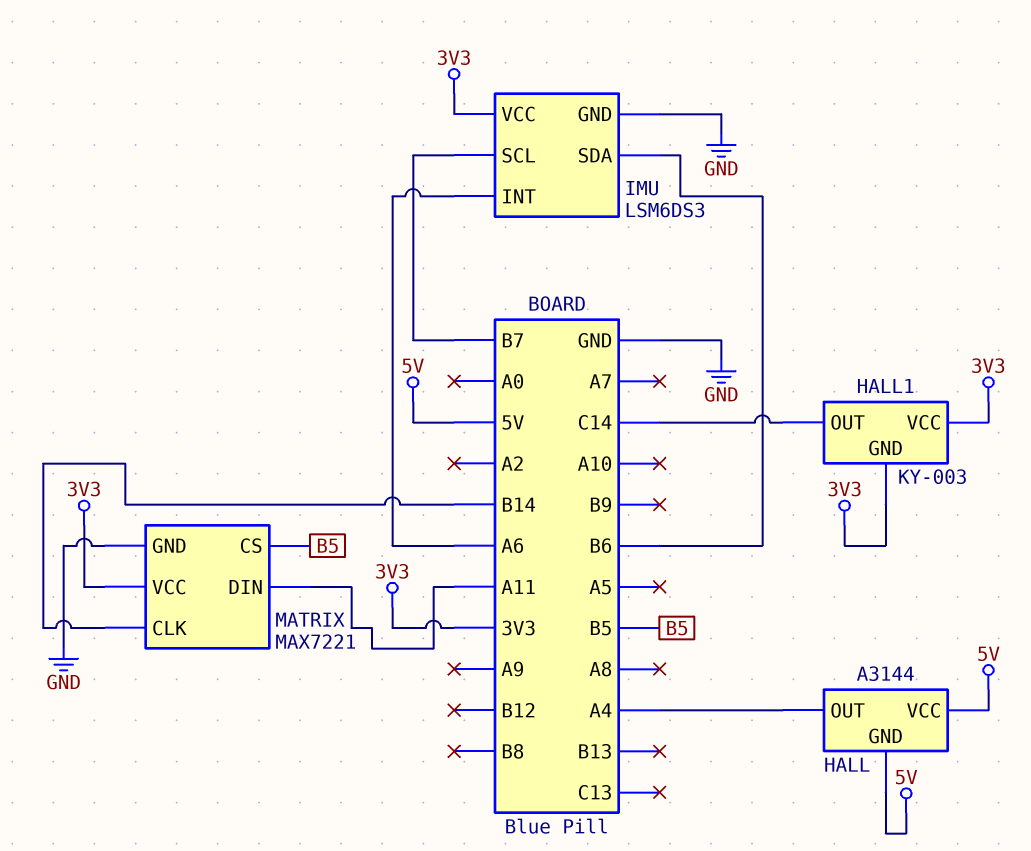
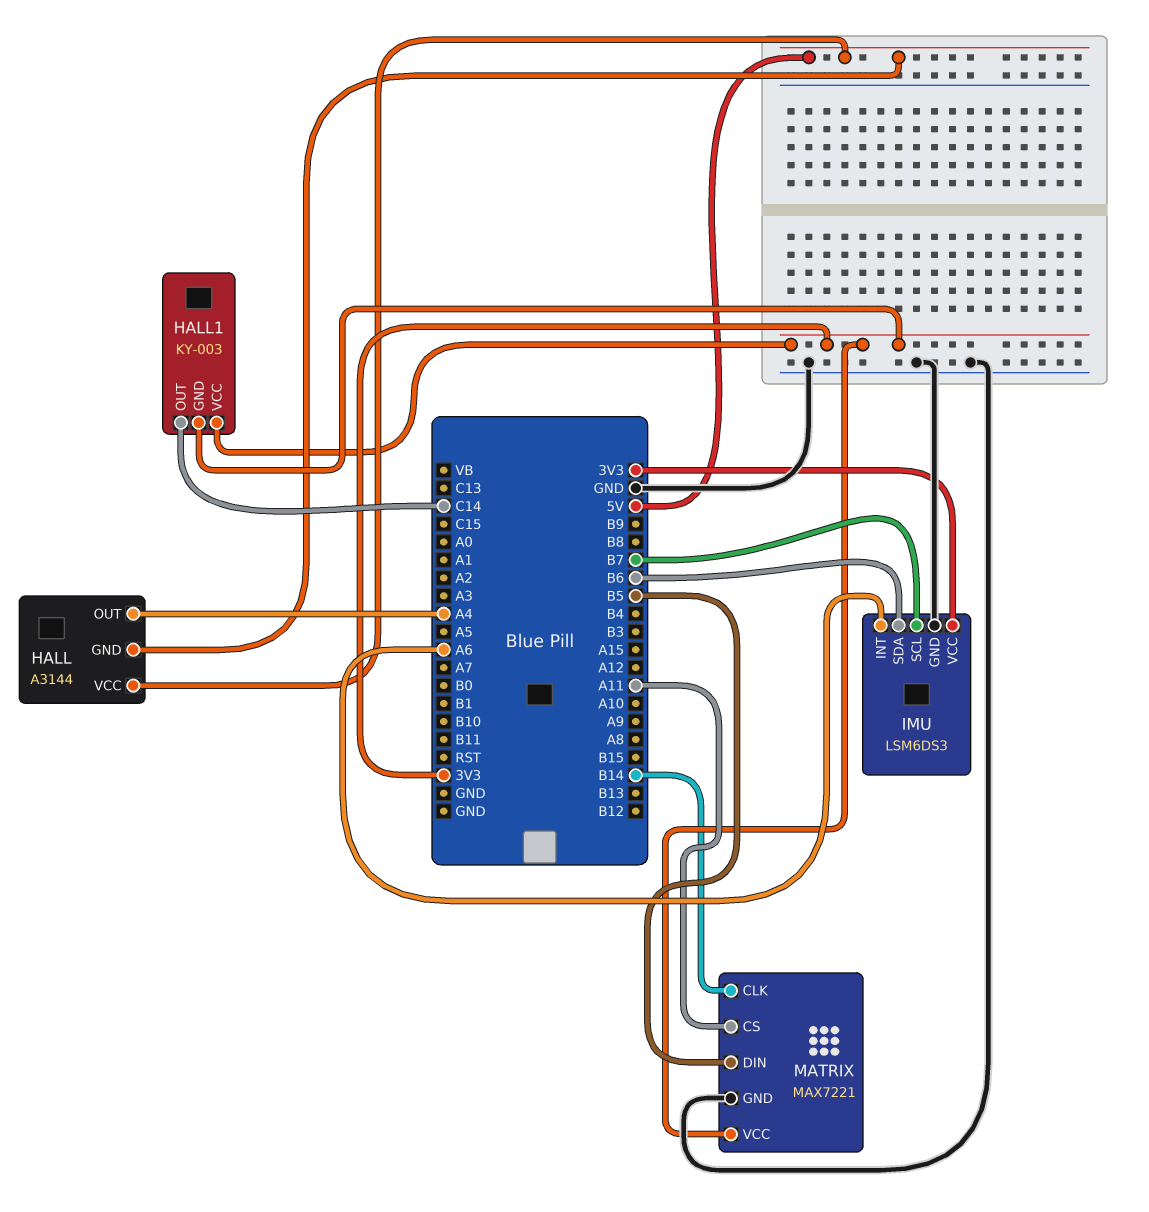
MATRIX pin CS: B5 -> A11
MATRIX pin DIN: A11 -> B5

